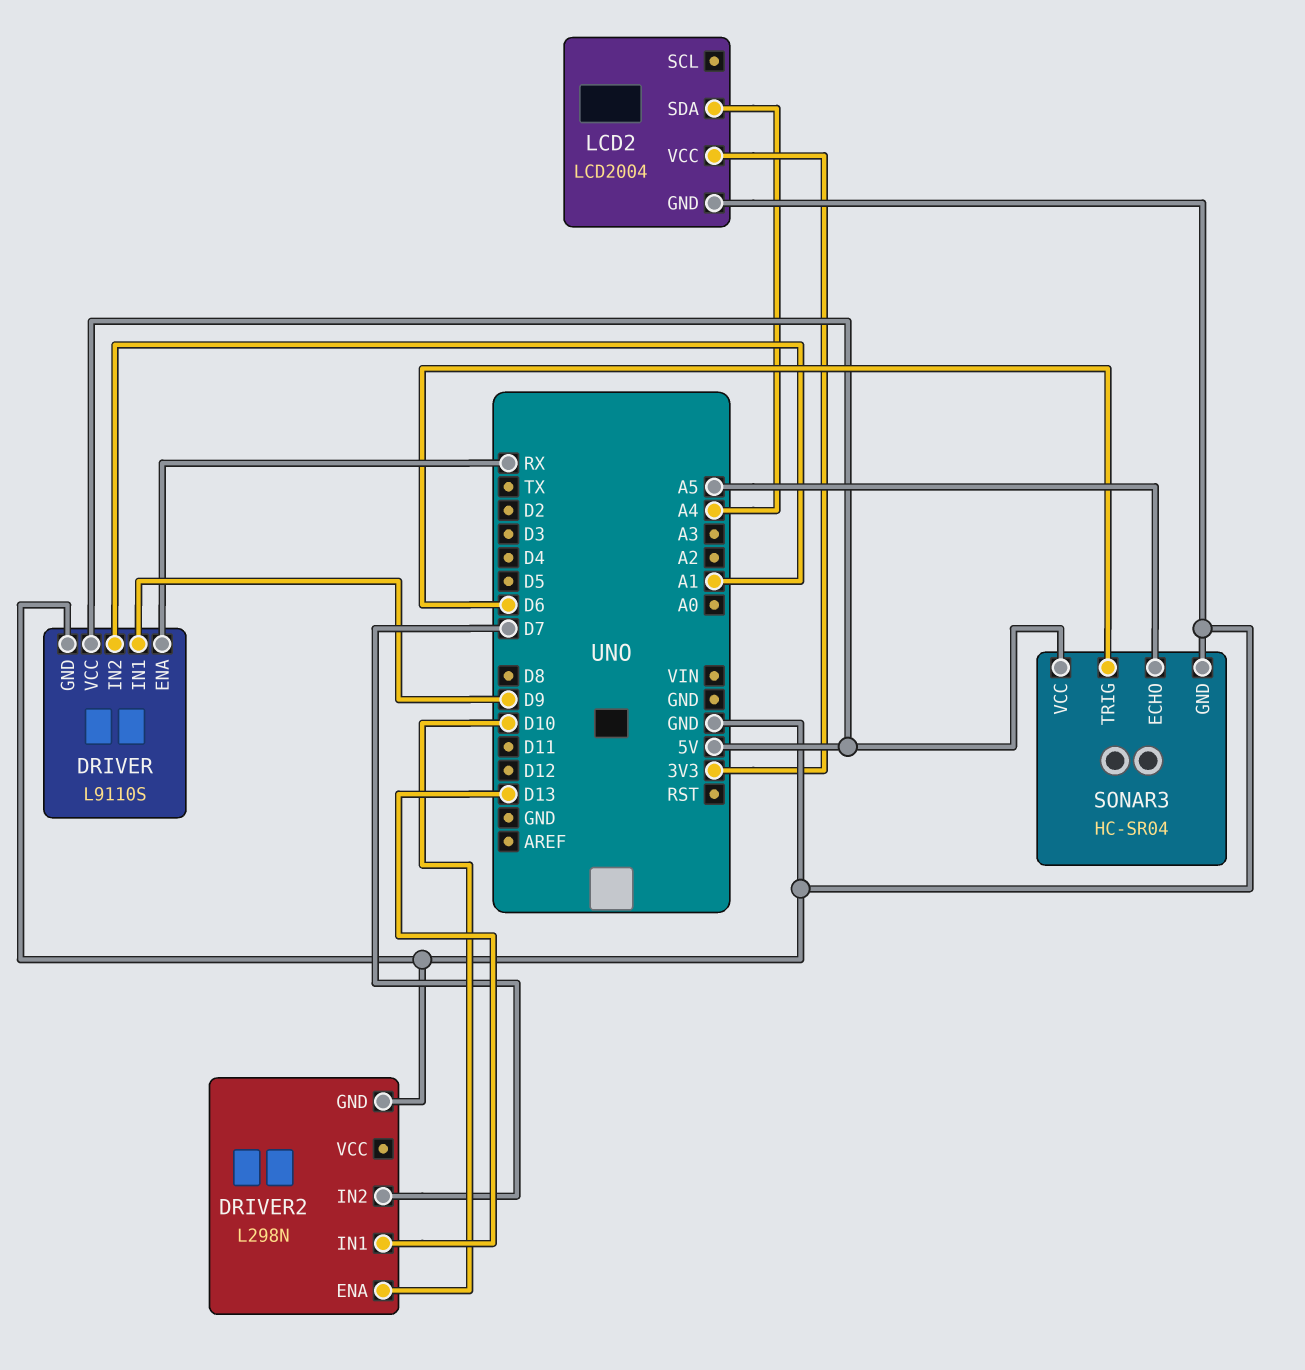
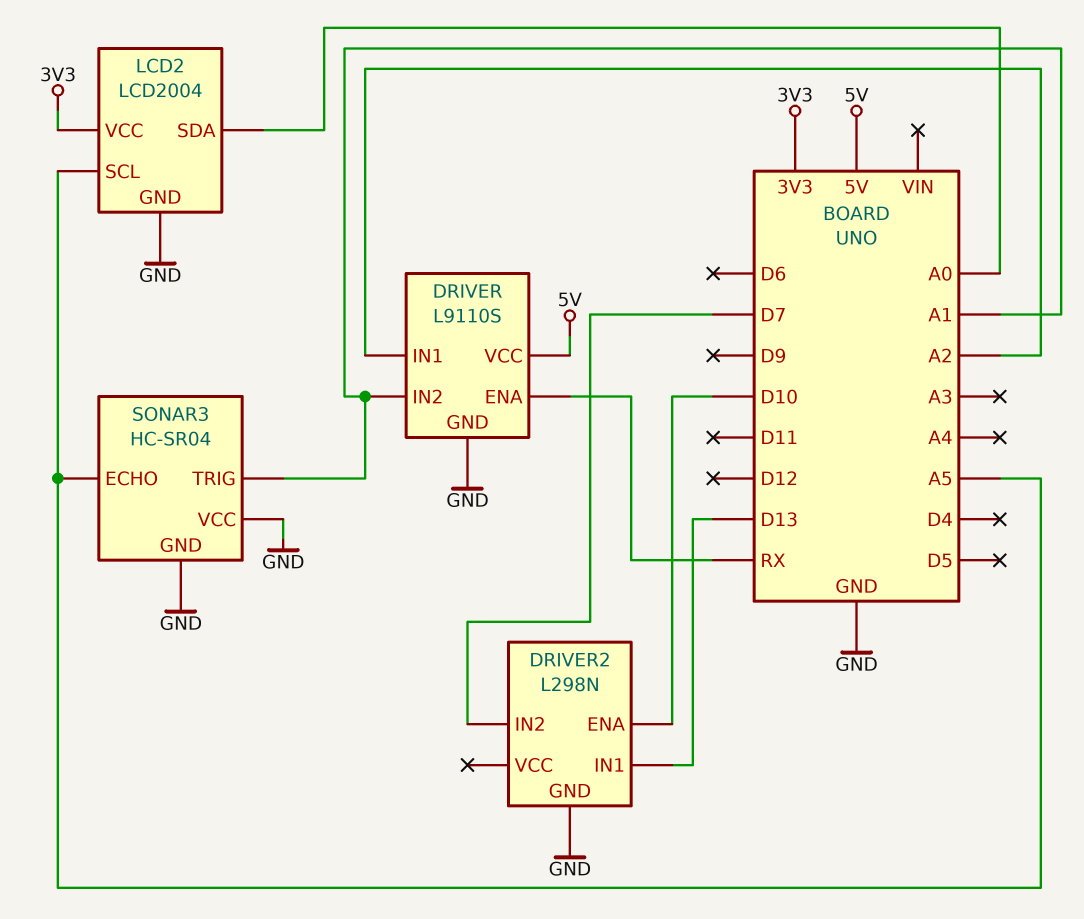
DRIVER pin IN1: D9 -> A2
LCD2 pin SCL: none -> A5
LCD2 pin SDA: A4 -> A0
SONAR3 pin TRIG: D6 -> A1
SONAR3 pin VCC: 5V -> GND

